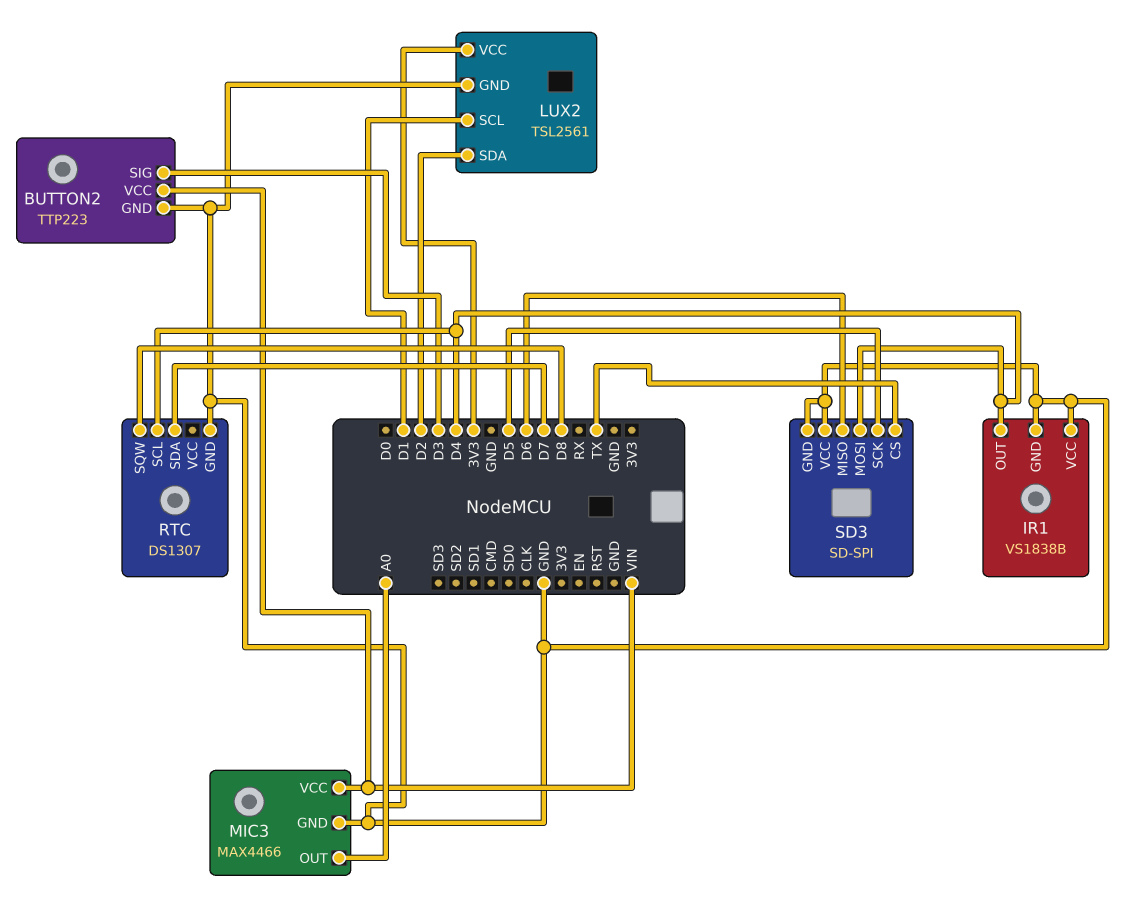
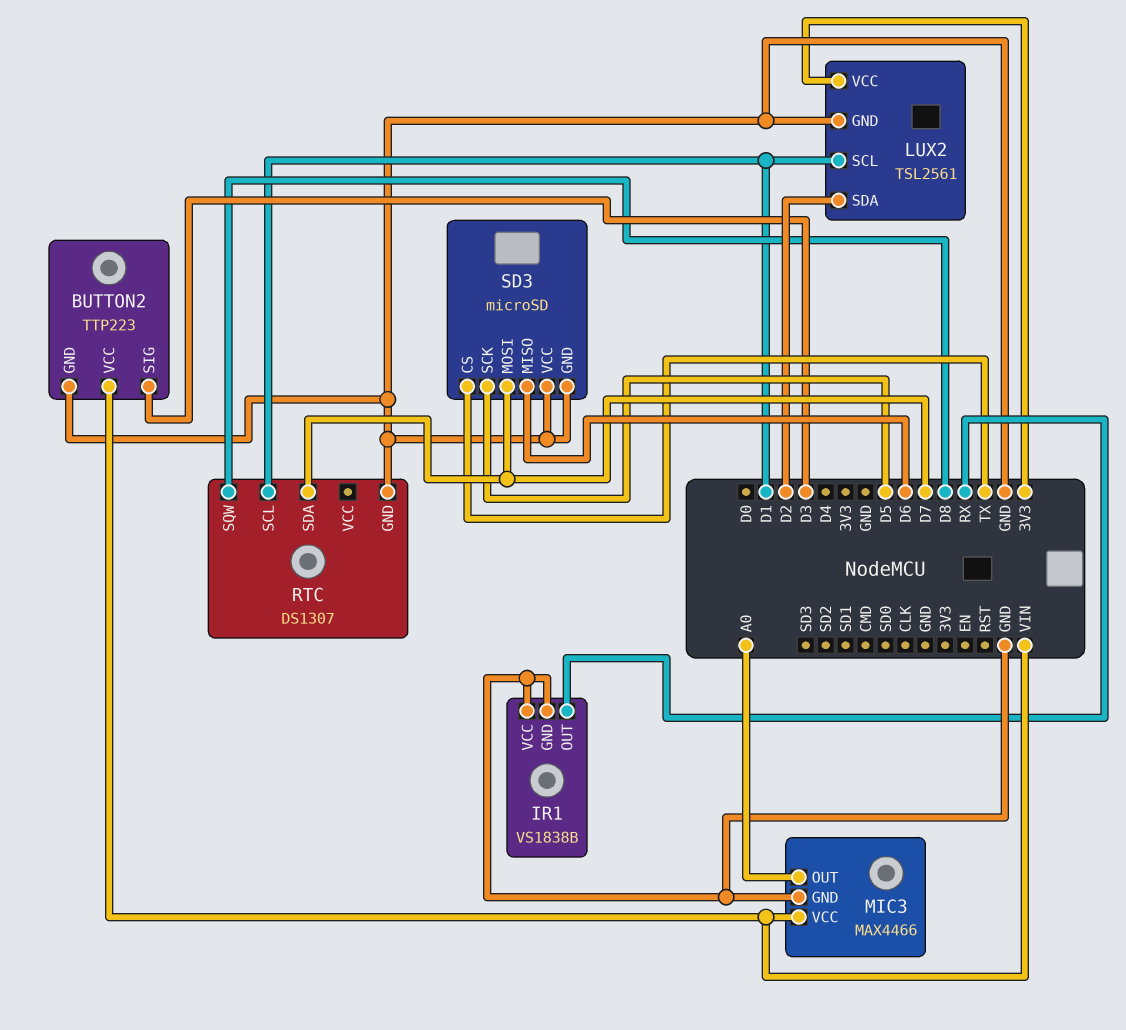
IR1 pin OUT: D4 -> RX
RTC pin SCL: D4 -> D1
SD3: SD-SPI -> microSD
SD3 pin MOSI: D4 -> D7

